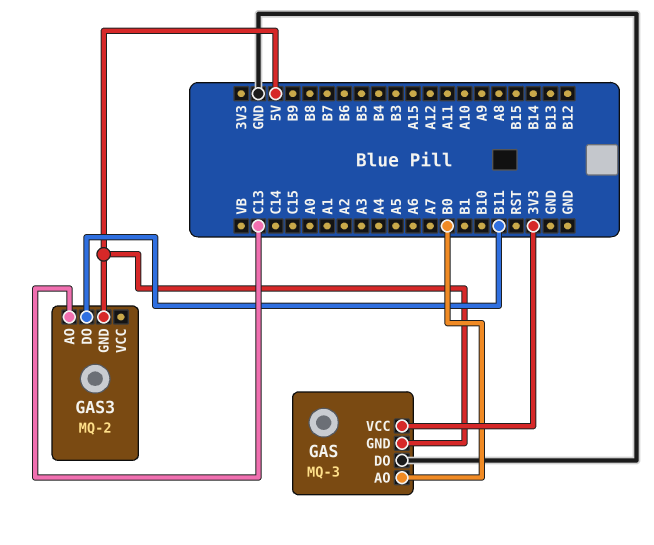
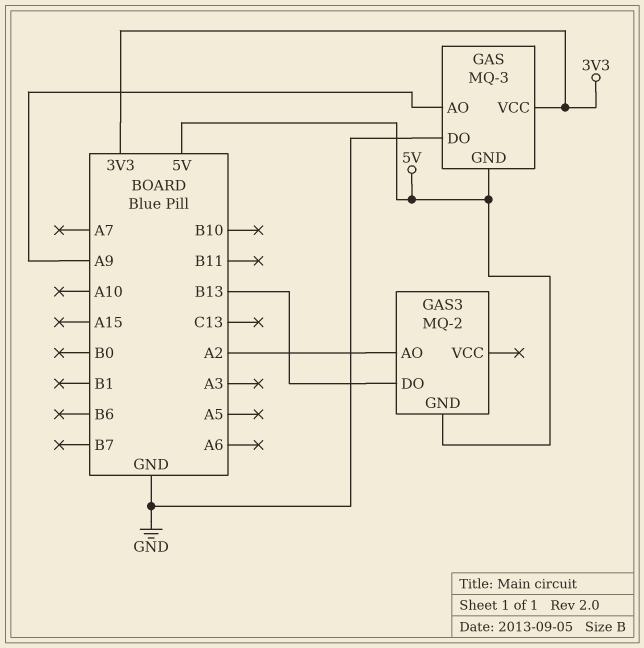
GAS pin AO: B0 -> A9
GAS3 pin AO: C13 -> A2
GAS3 pin DO: B11 -> B13

